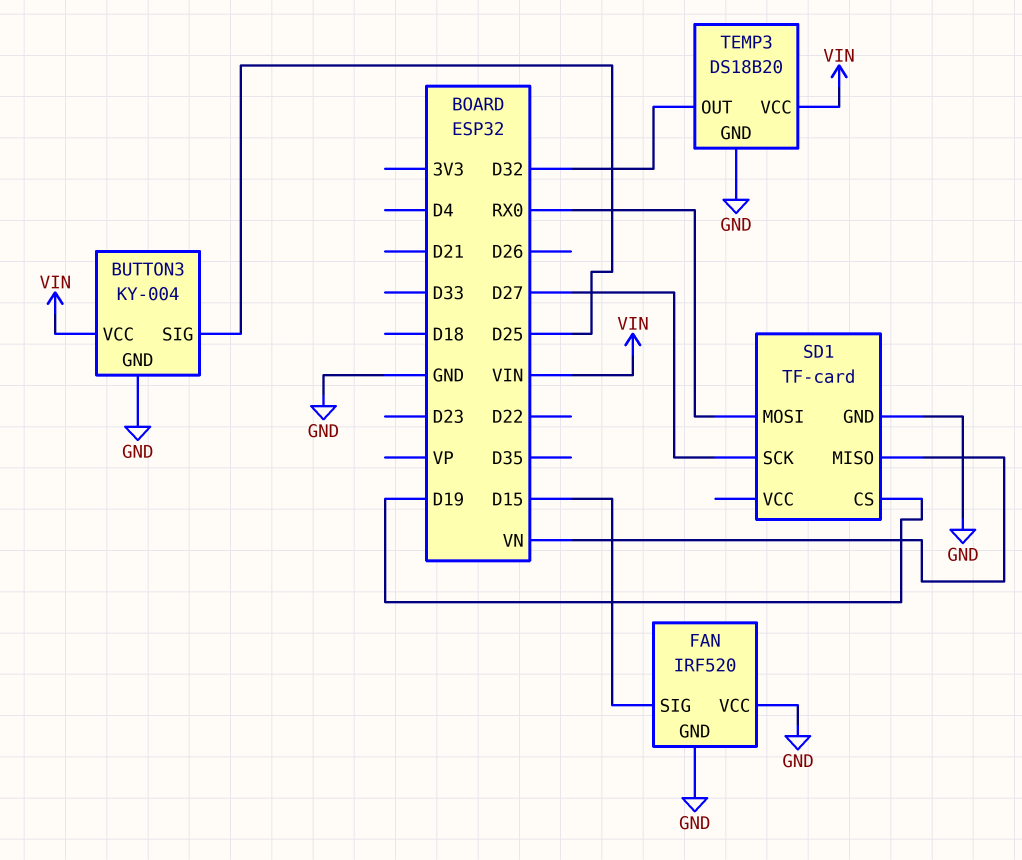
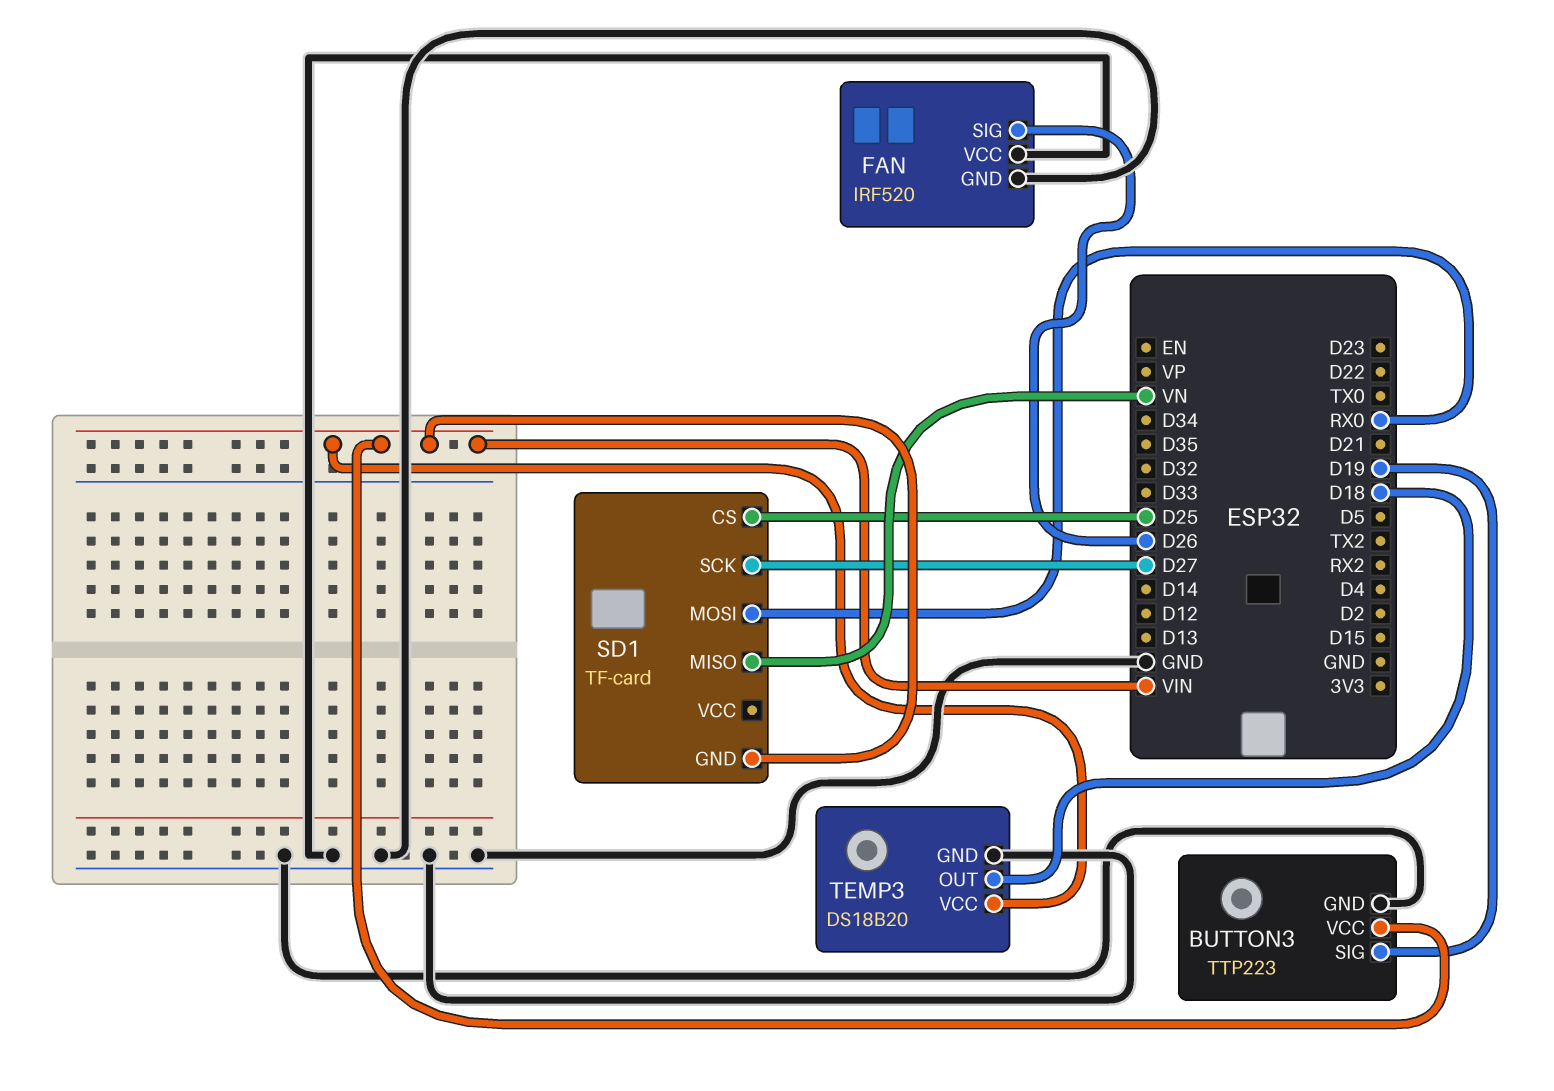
BUTTON3: KY-004 -> TTP223
BUTTON3 pin SIG: D25 -> D19
FAN pin SIG: D15 -> D26
SD1 pin CS: D19 -> D25
SD1 pin GND: GND -> VIN
TEMP3 pin OUT: D32 -> D18

